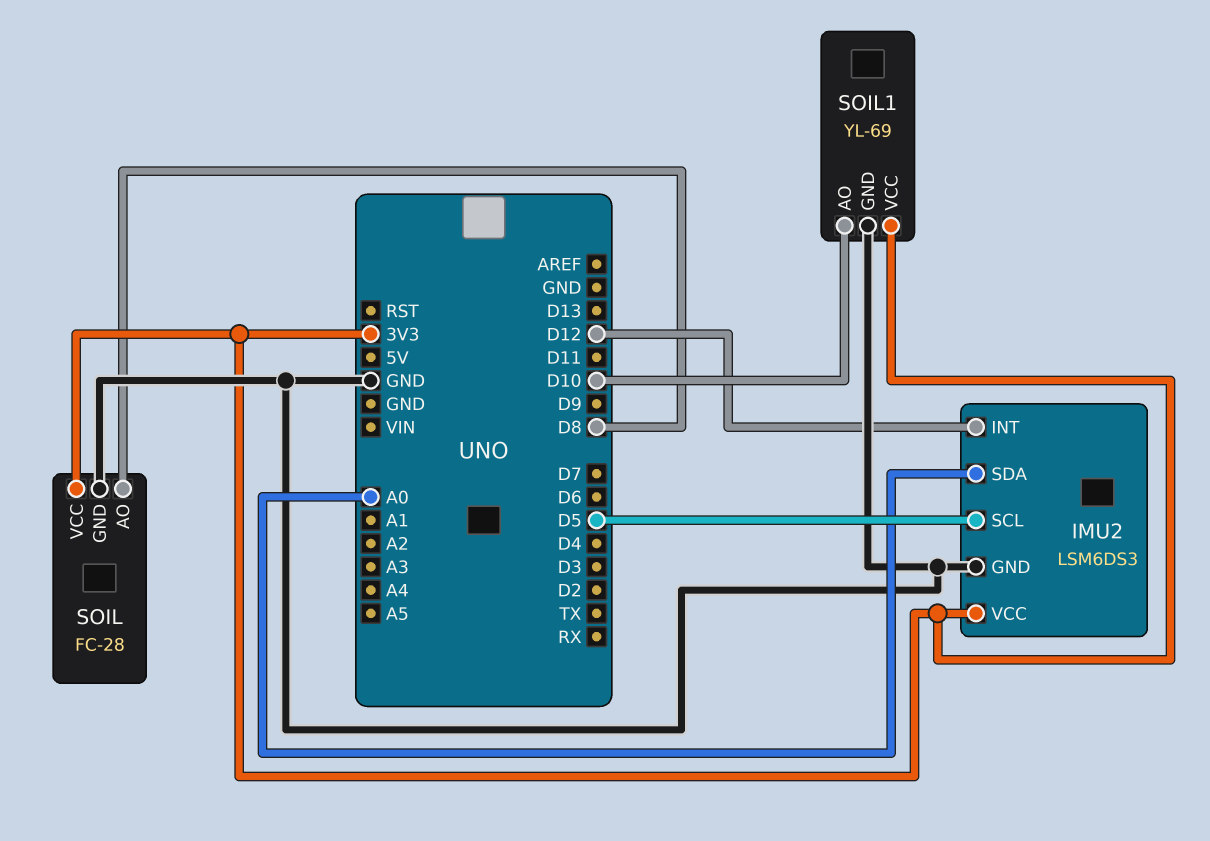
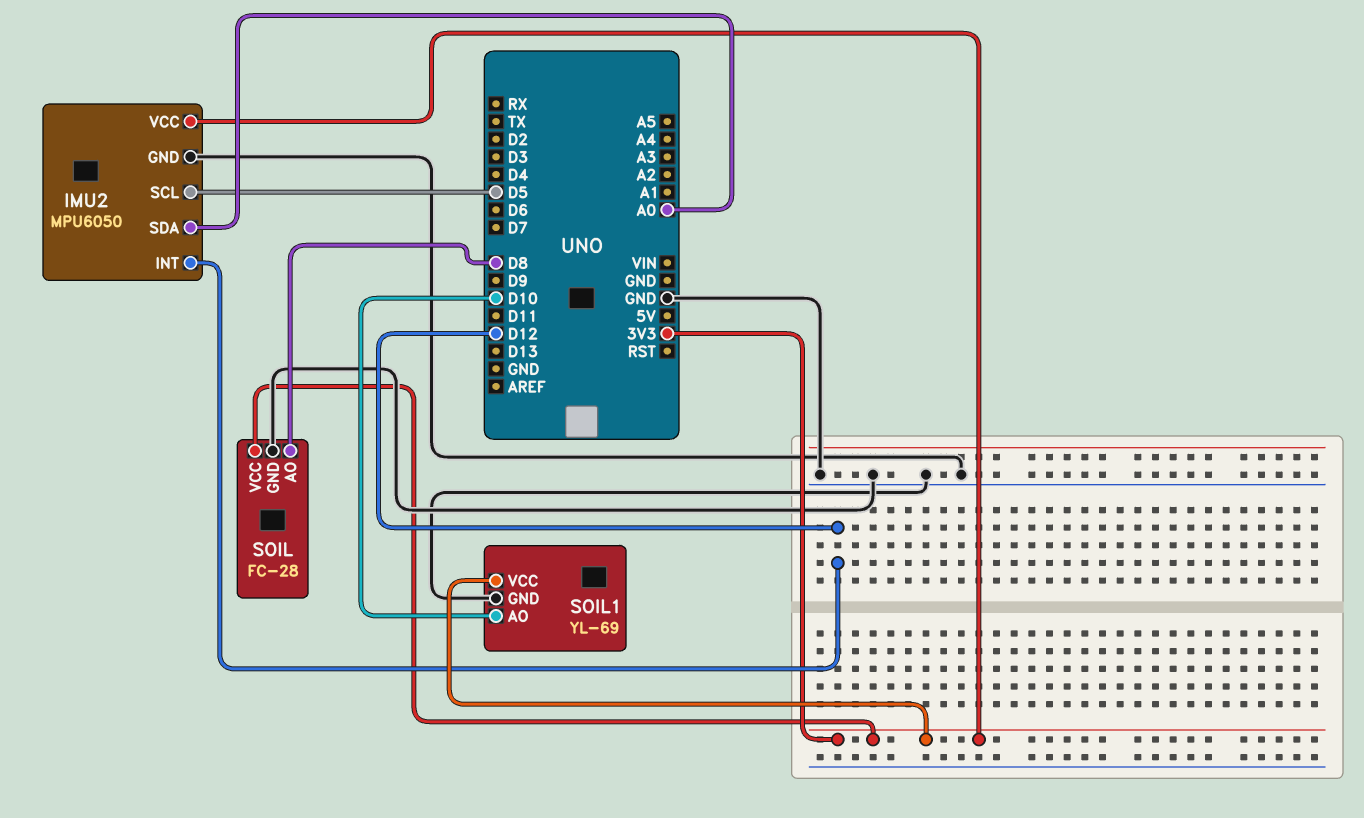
IMU2: LSM6DS3 -> MPU6050

